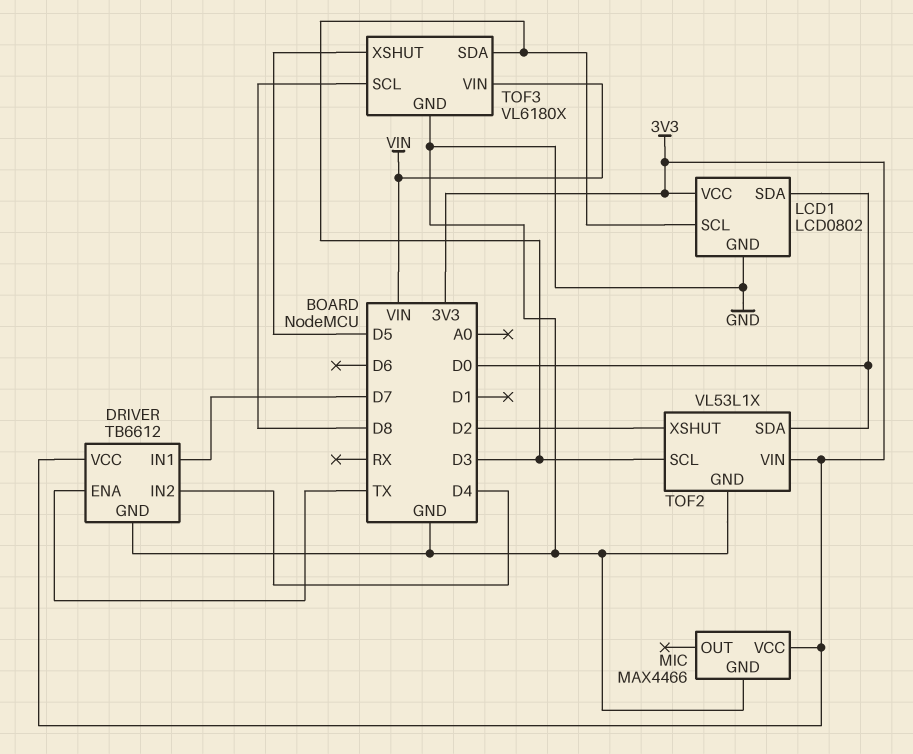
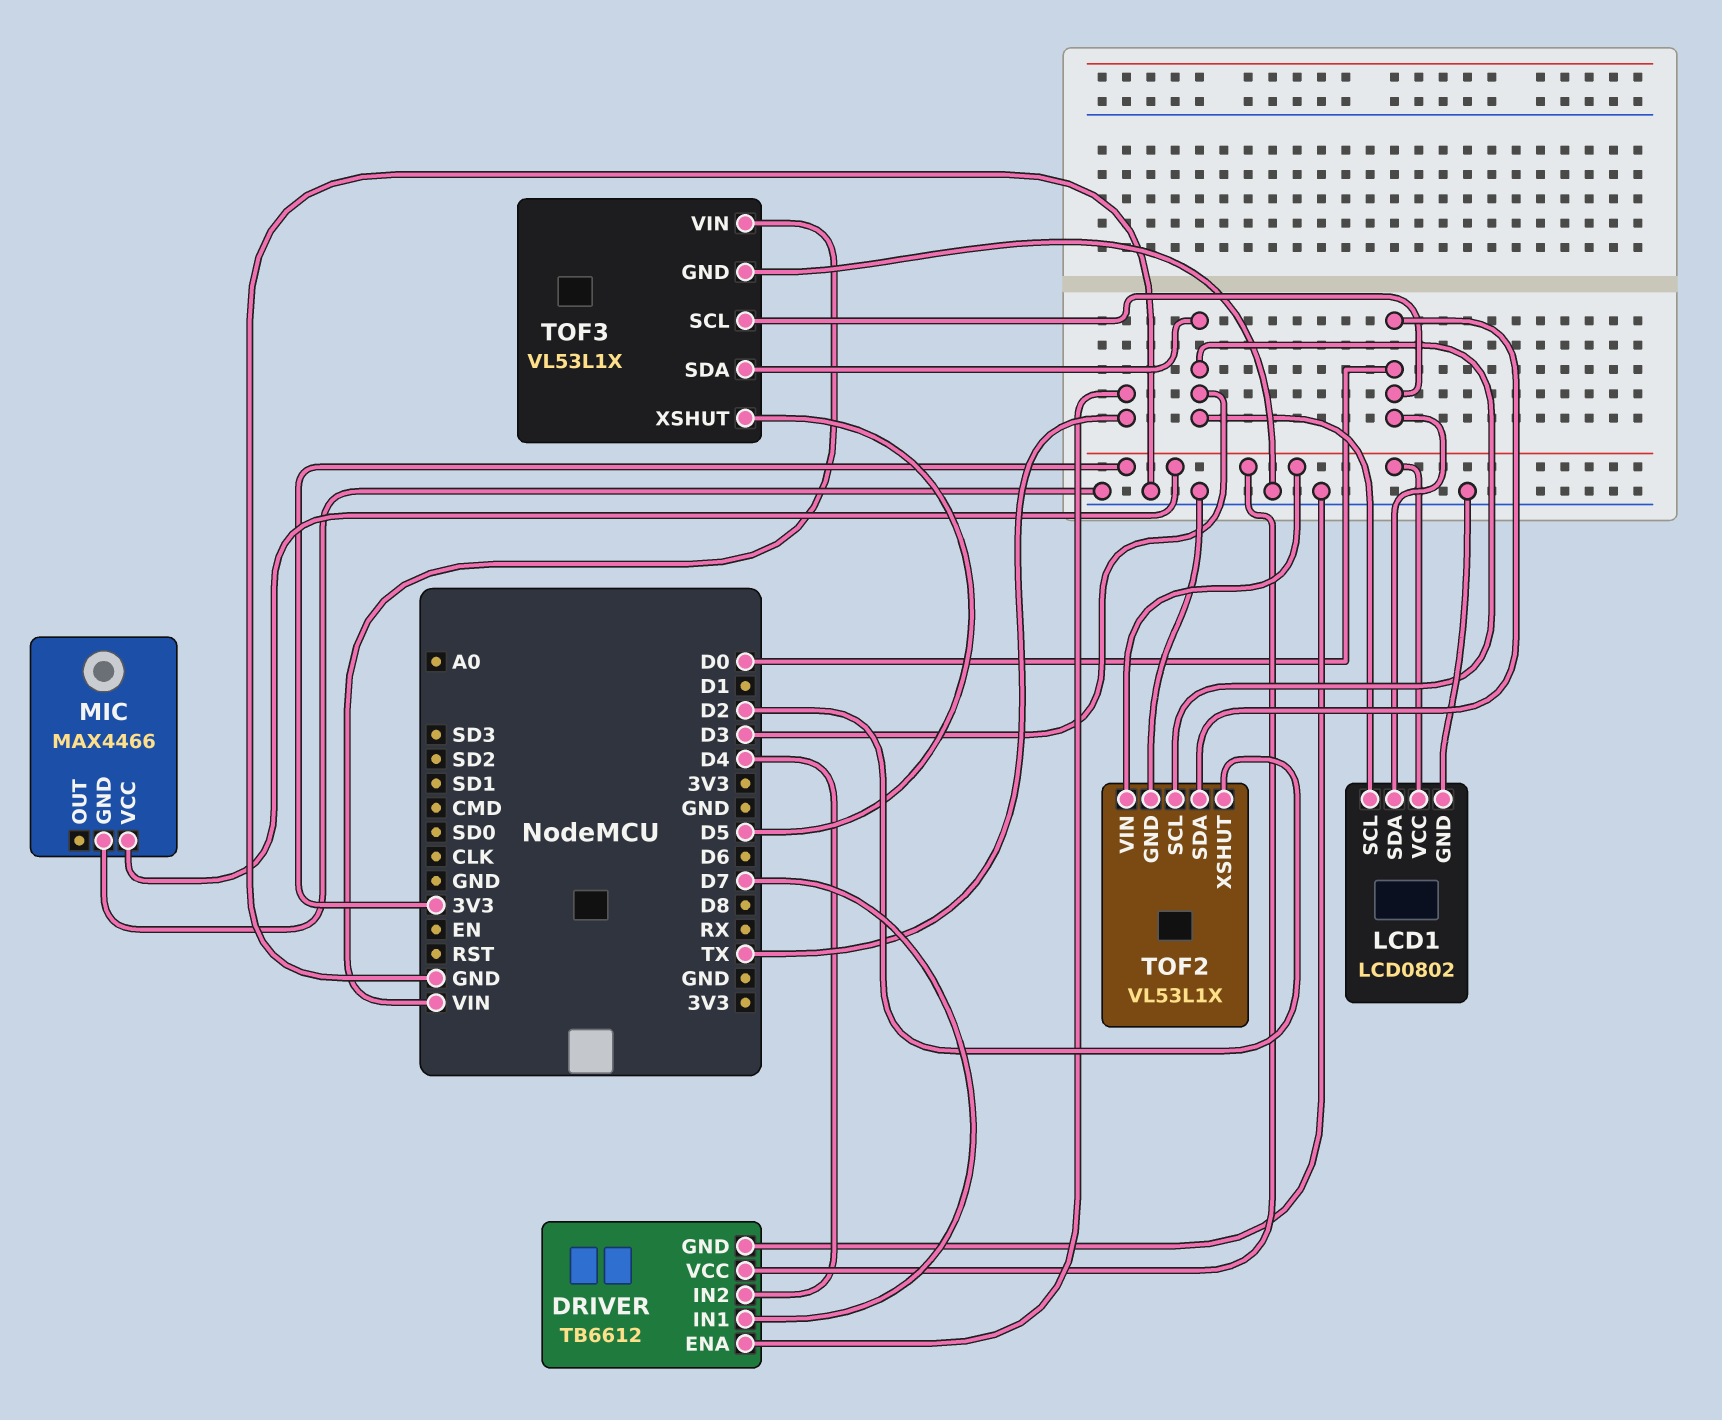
TOF3: VL6180X -> VL53L1X
TOF3 pin SCL: D8 -> D0

